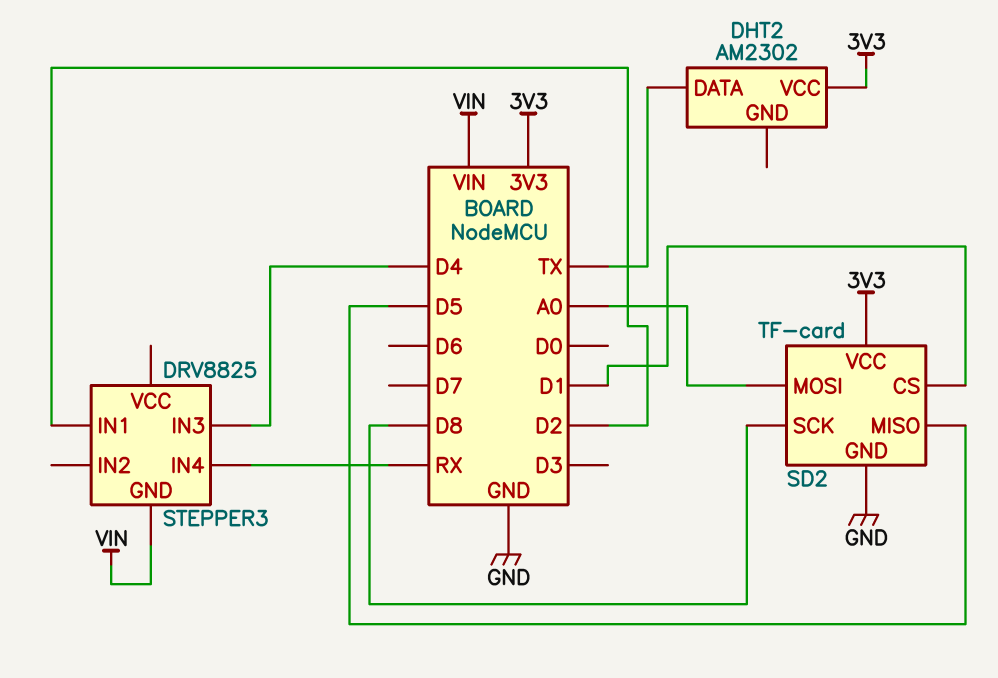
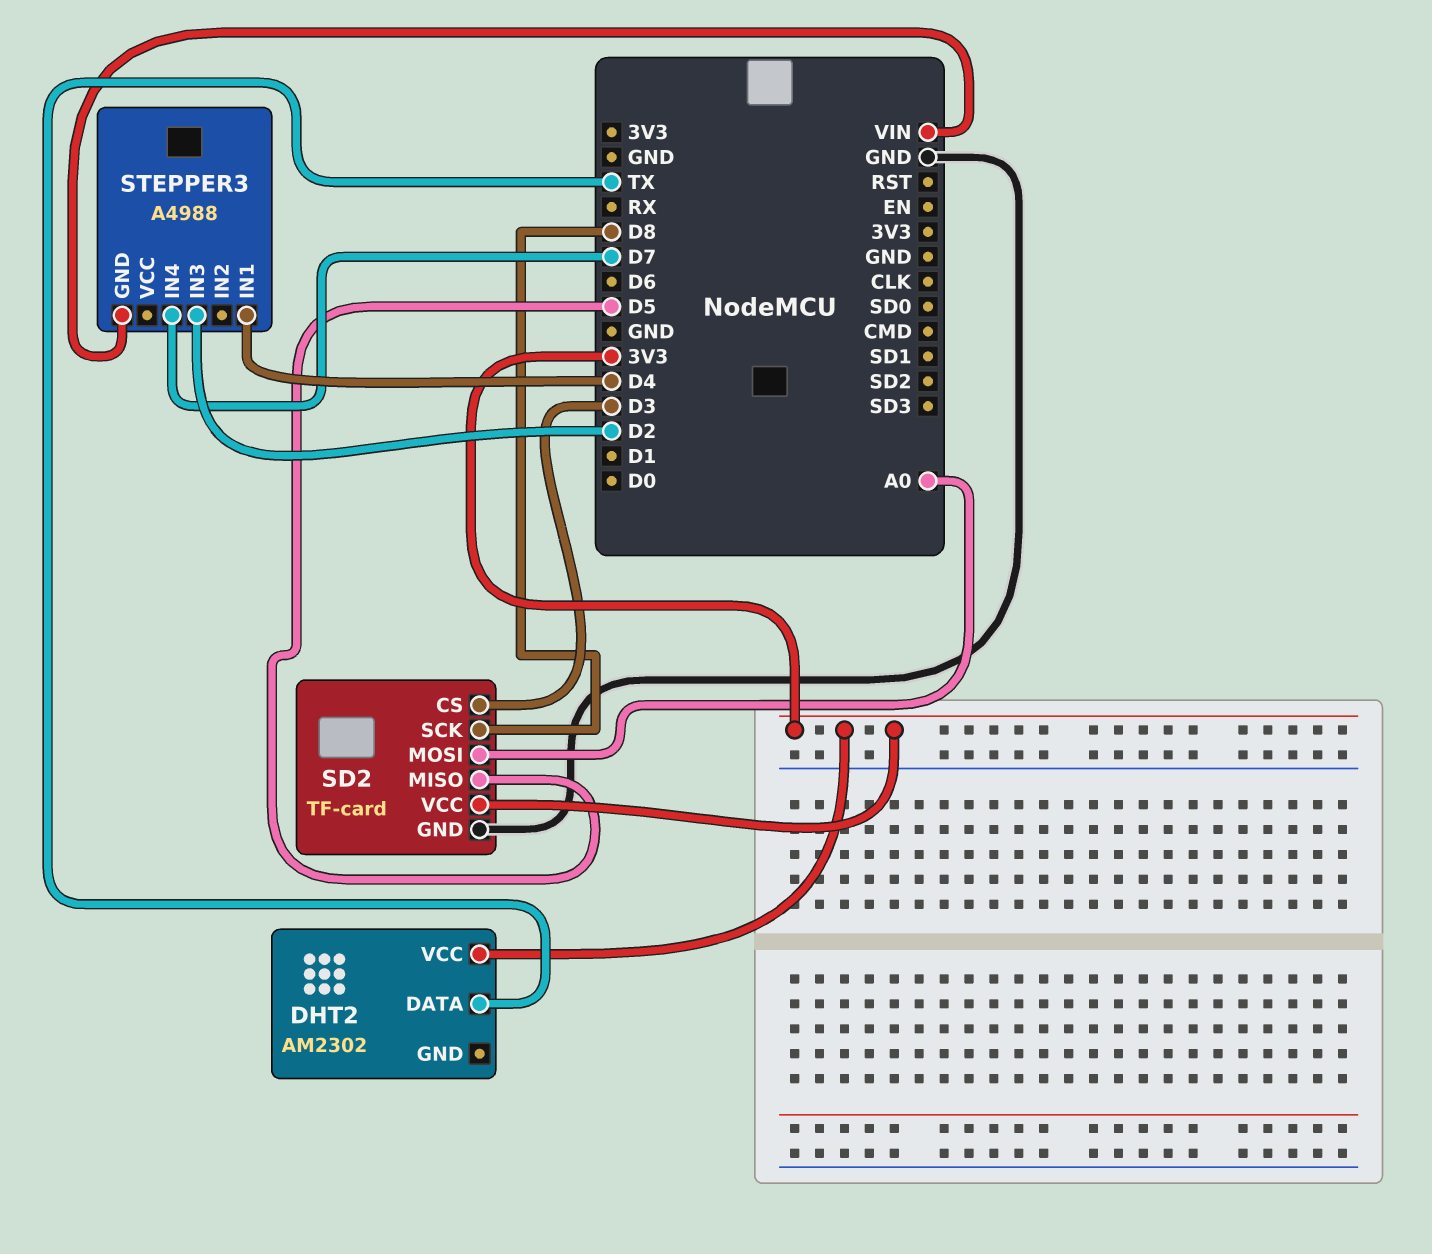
SD2 pin CS: D1 -> D3
STEPPER3: DRV8825 -> A4988
STEPPER3 pin IN1: D2 -> D4
STEPPER3 pin IN3: D4 -> D2
STEPPER3 pin IN4: RX -> D7

